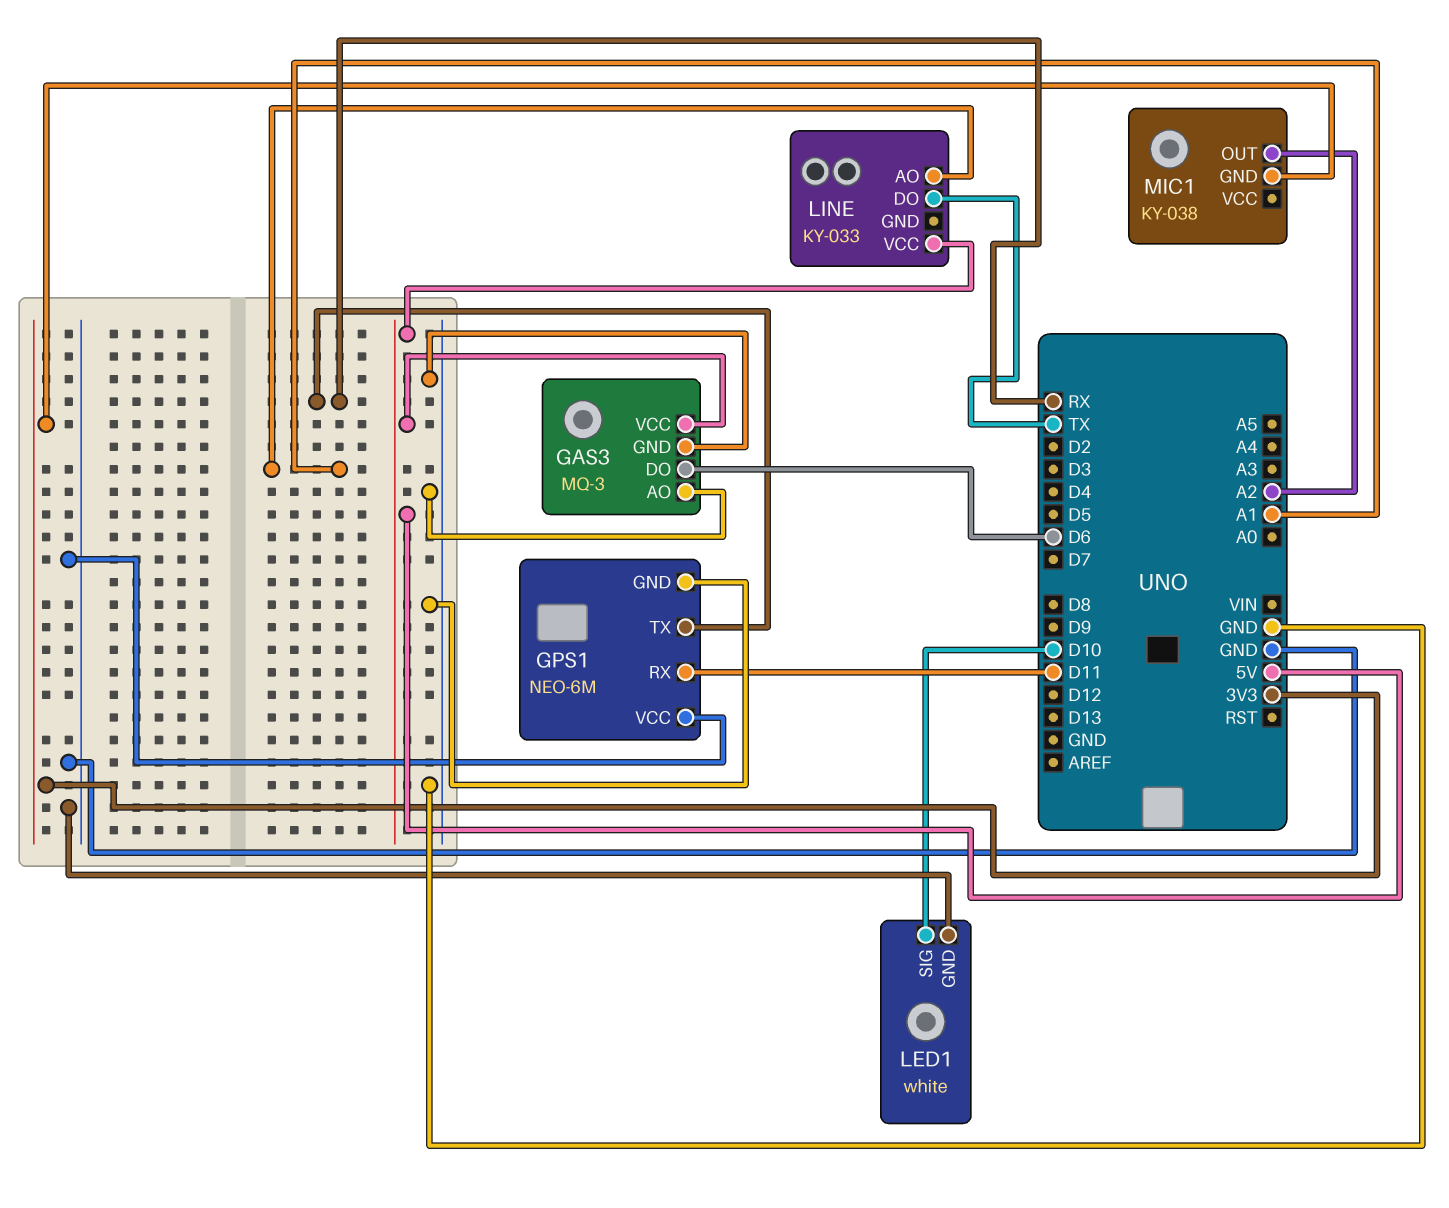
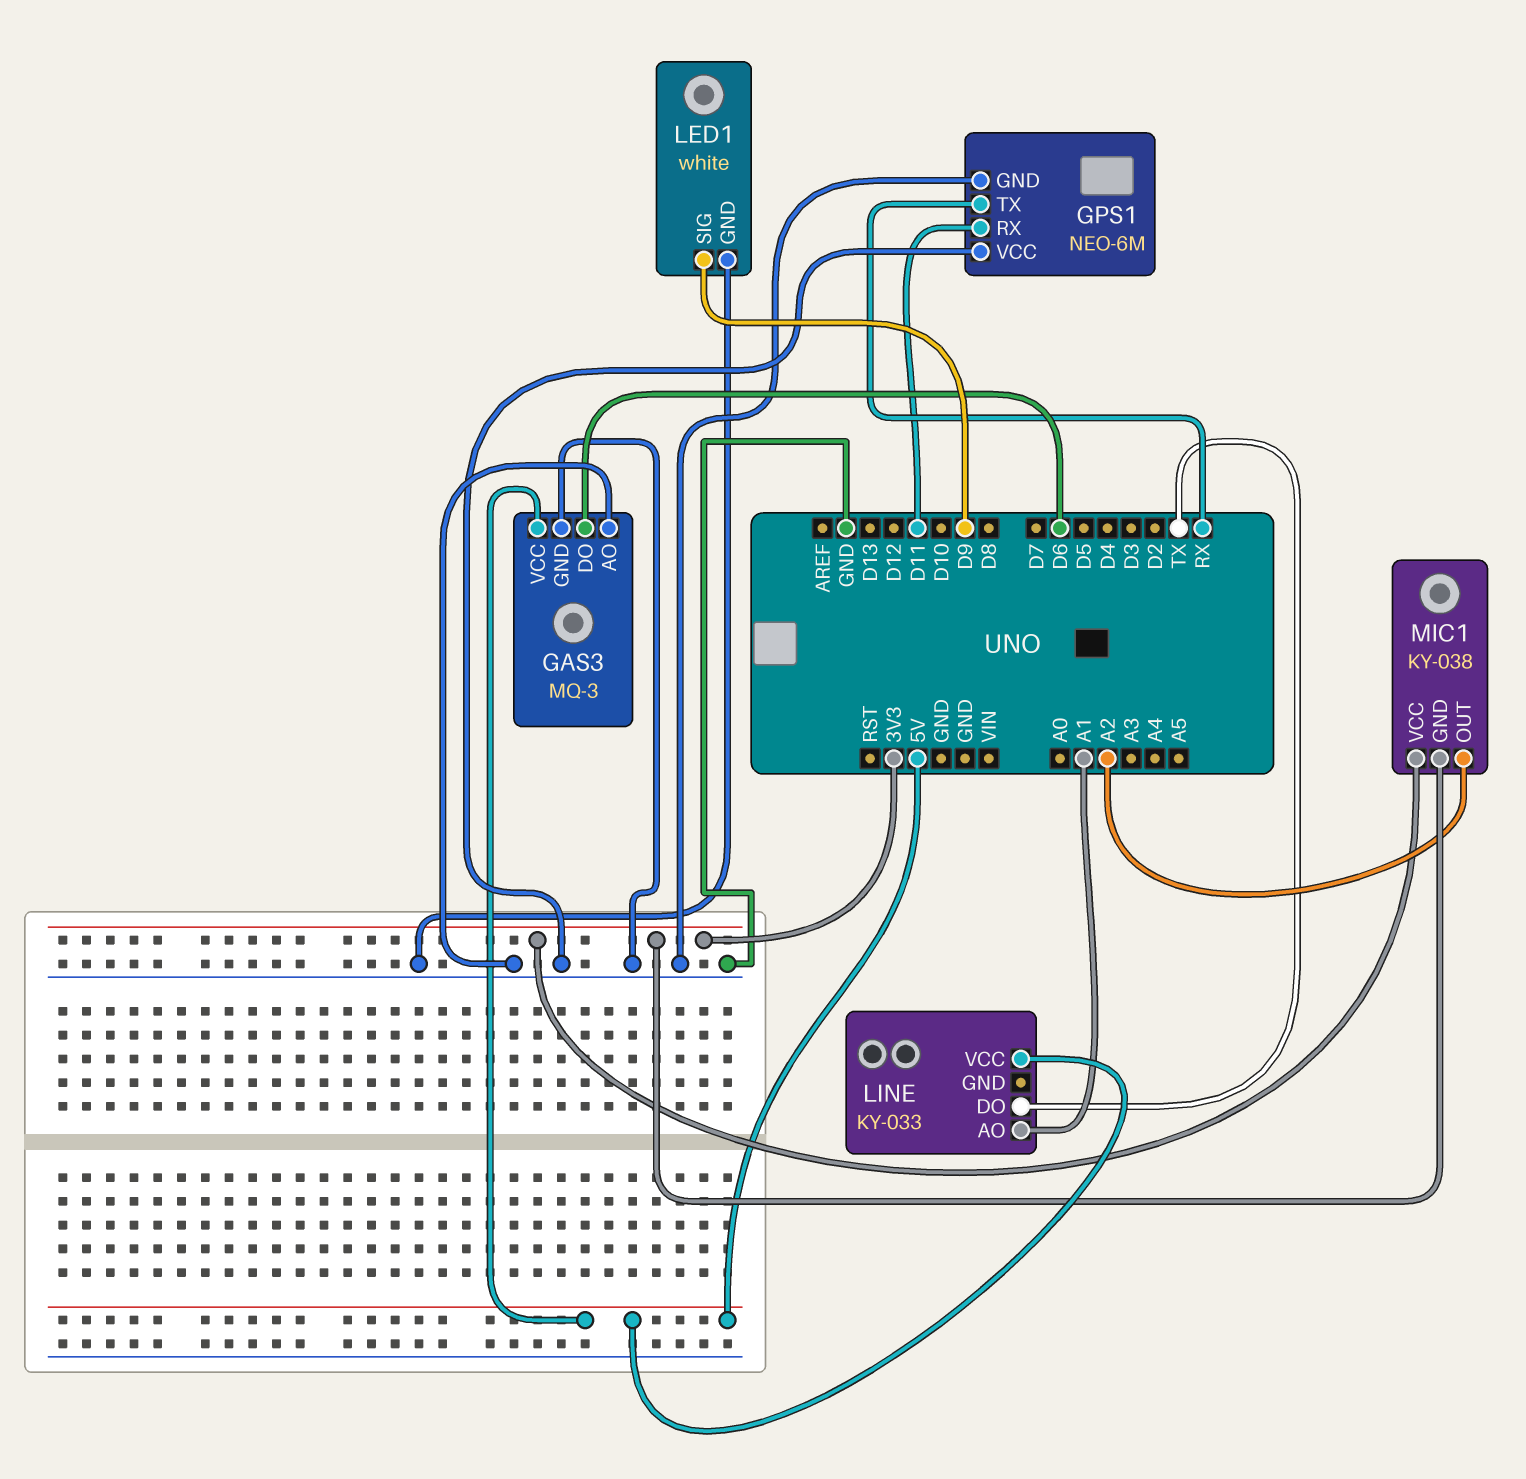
LED1 pin SIG: D10 -> D9
MIC1 pin VCC: none -> 3V3

